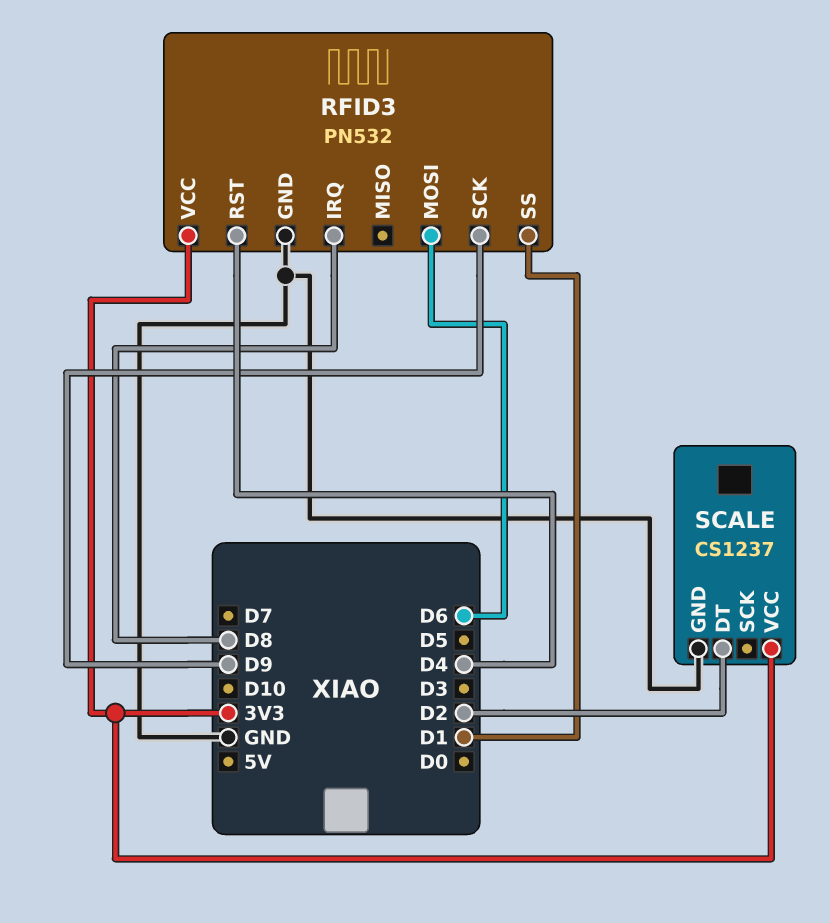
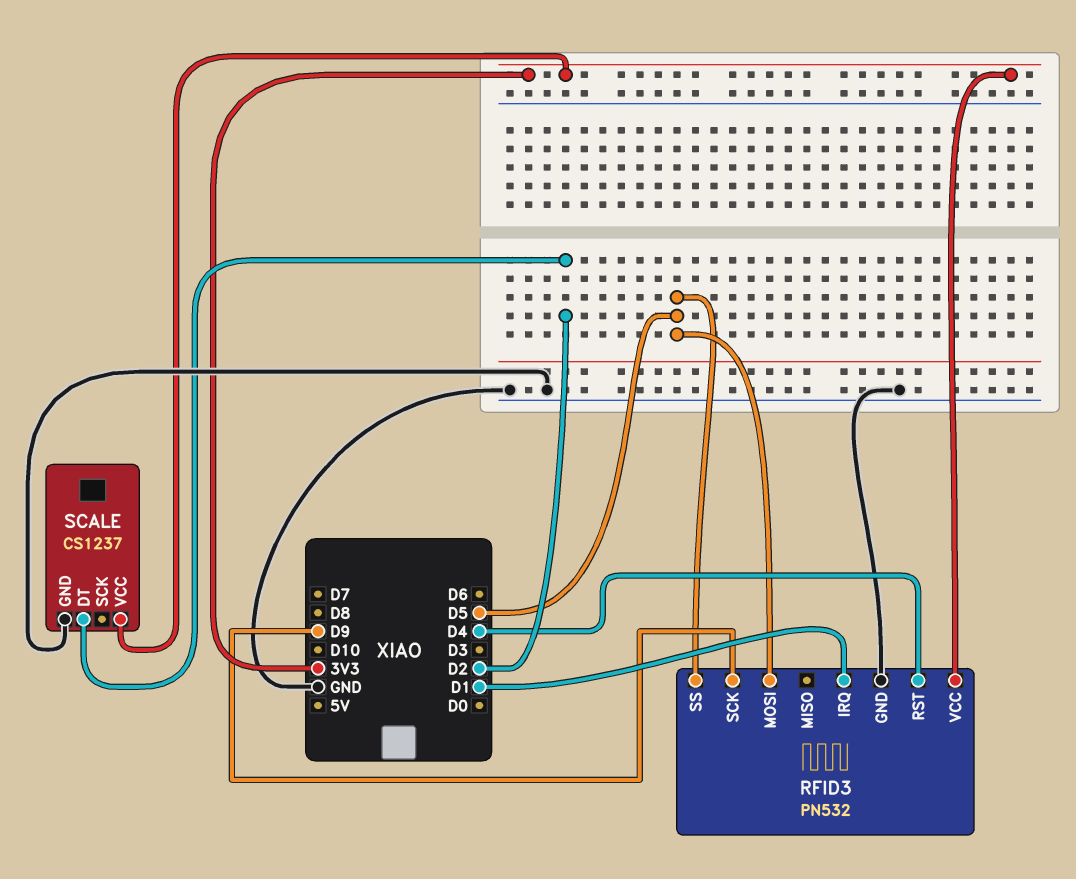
RFID3 pin IRQ: D8 -> D1
RFID3 pin MOSI: D6 -> D5
RFID3 pin SS: D1 -> D5

